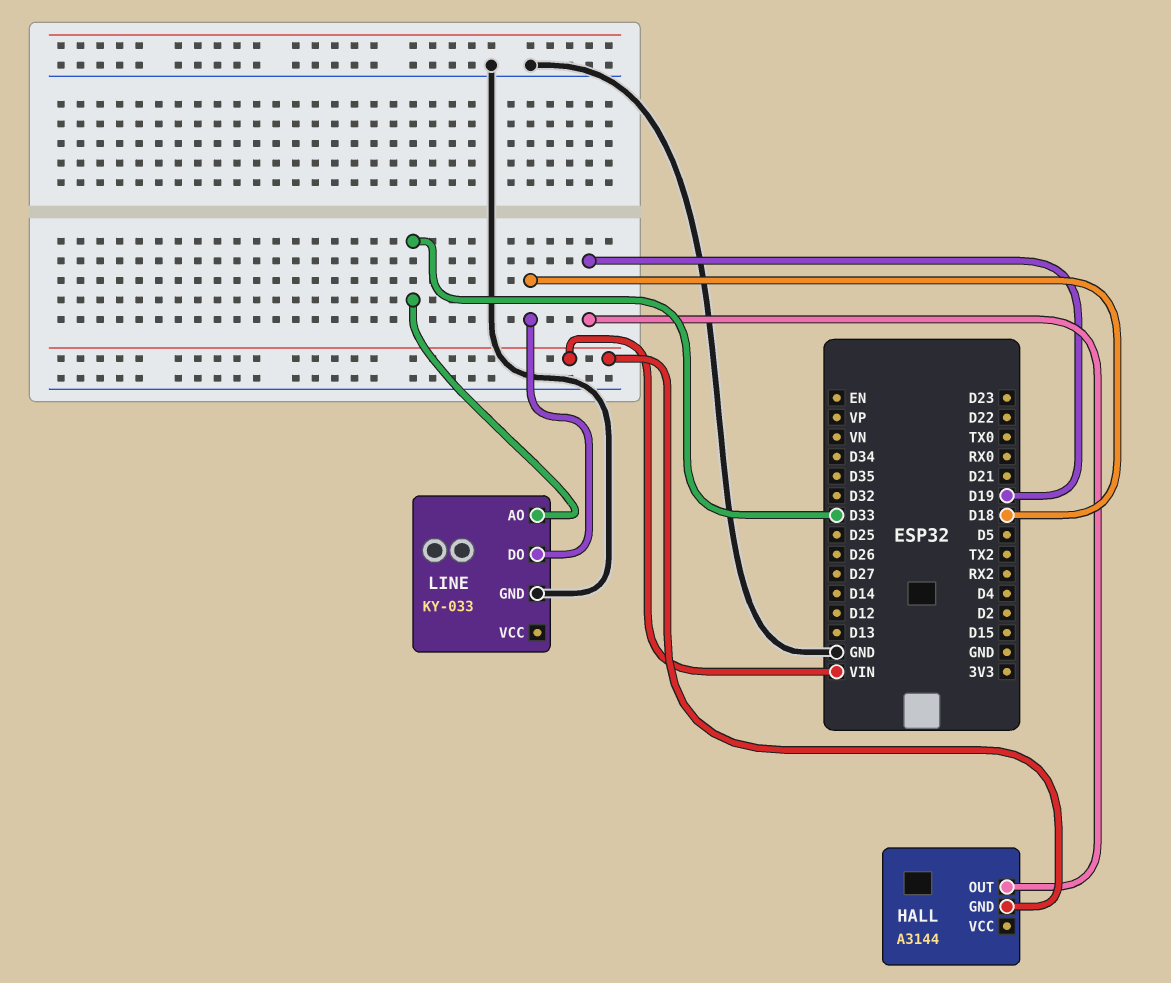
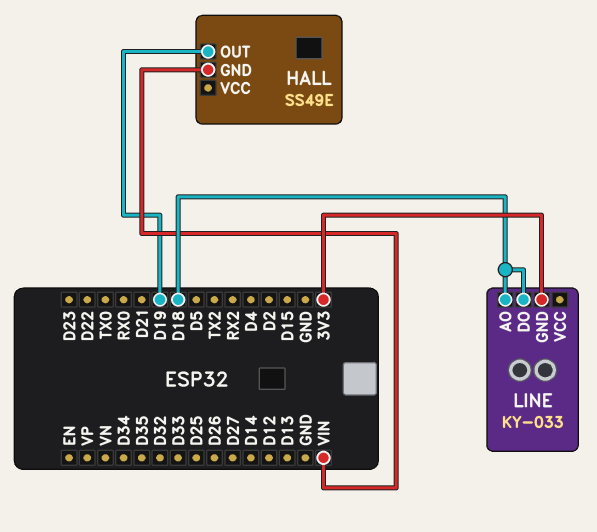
HALL: A3144 -> SS49E
LINE pin AO: D33 -> D18
LINE pin GND: GND -> 3V3

